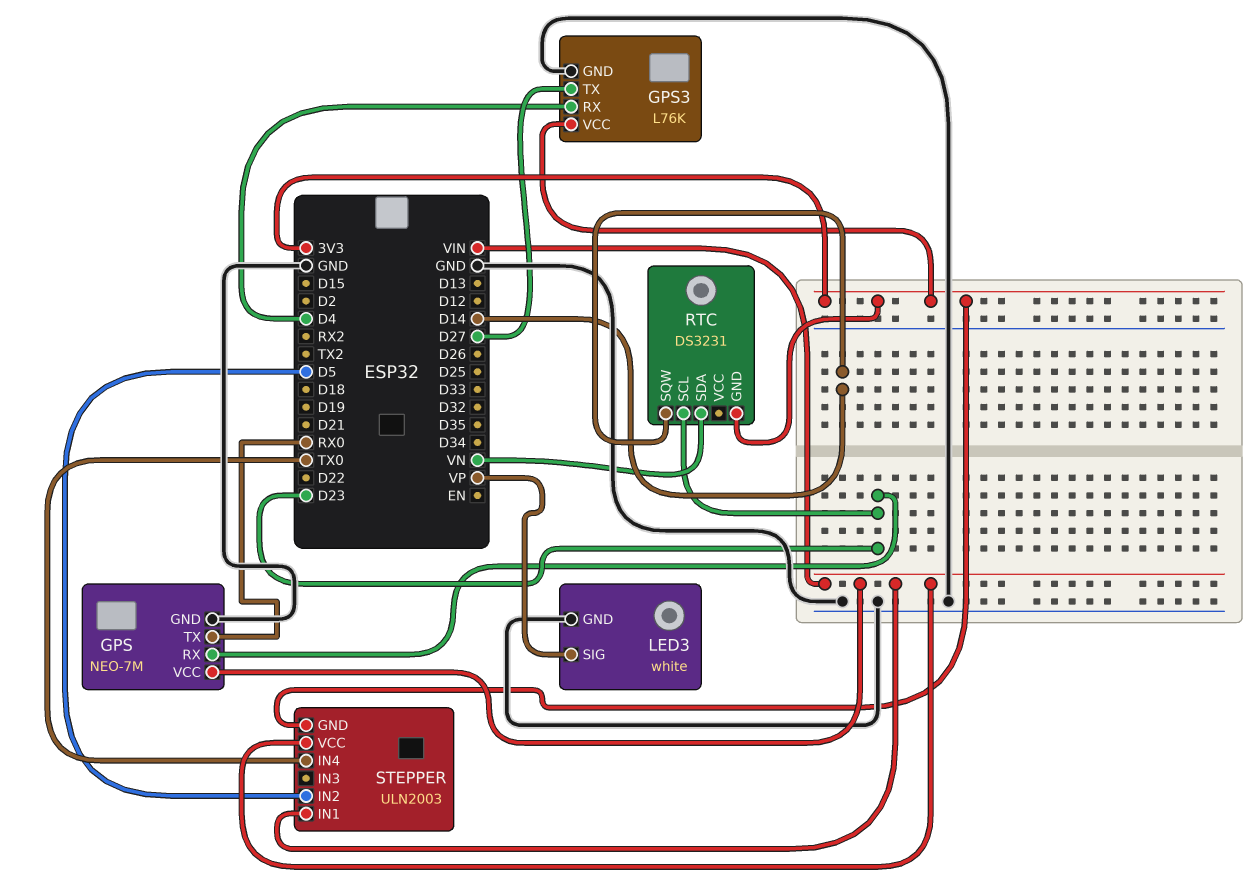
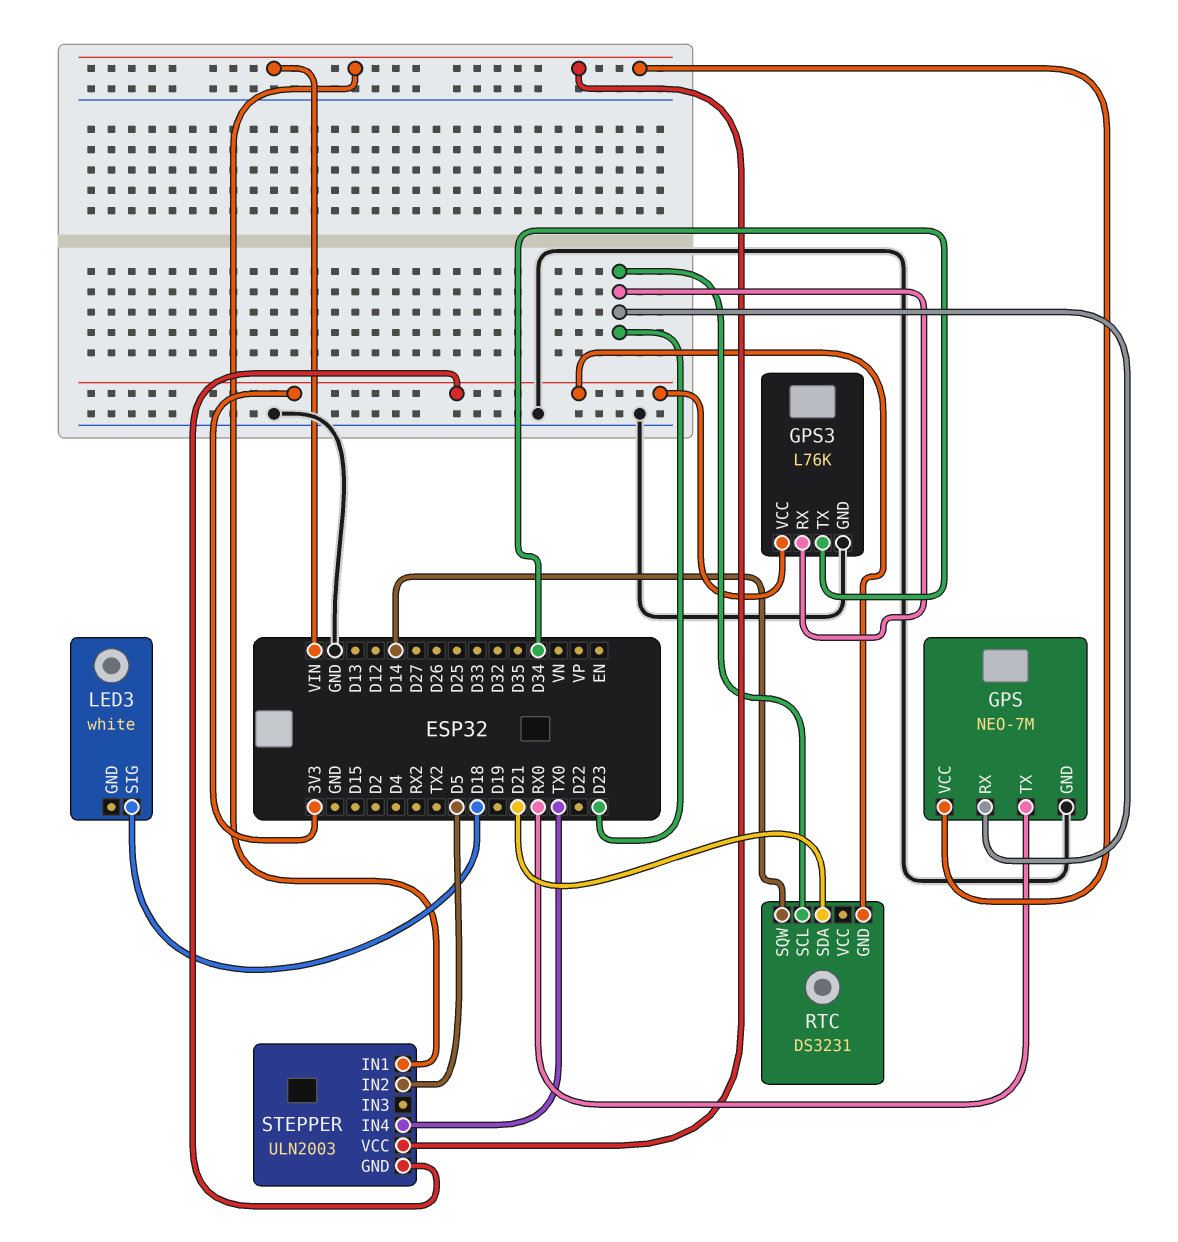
GPS3 pin RX: D4 -> D23
GPS3 pin TX: D27 -> D34
LED3 pin GND: GND -> none
LED3 pin SIG: VP -> D18
RTC pin SDA: VN -> D21

